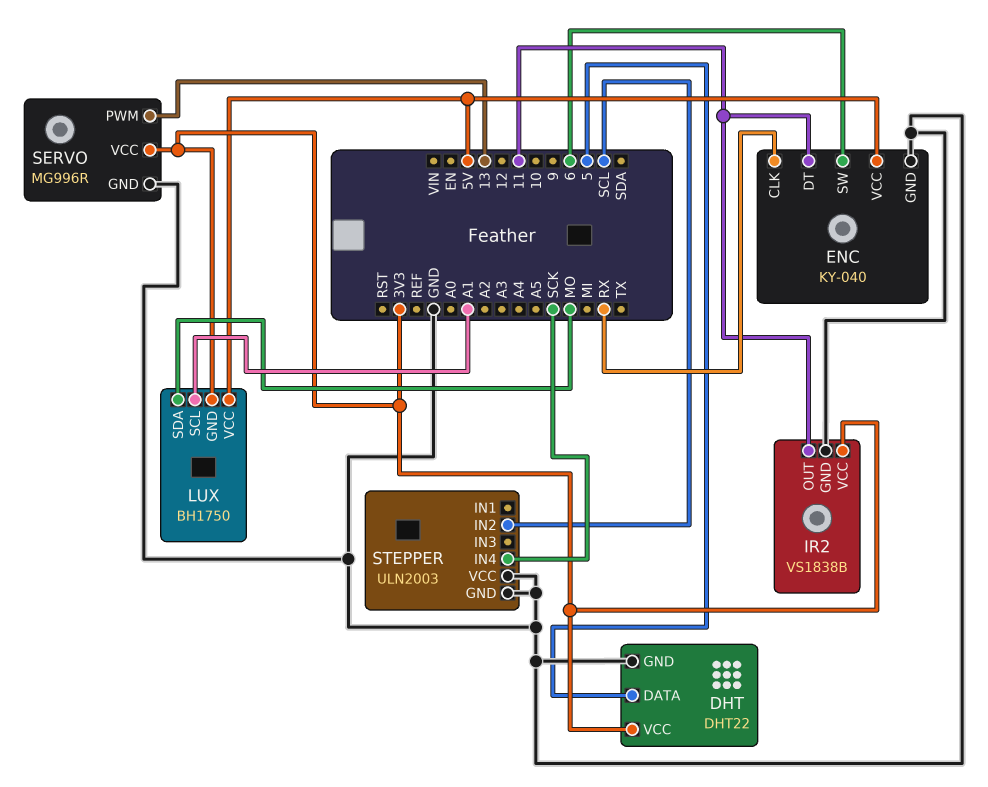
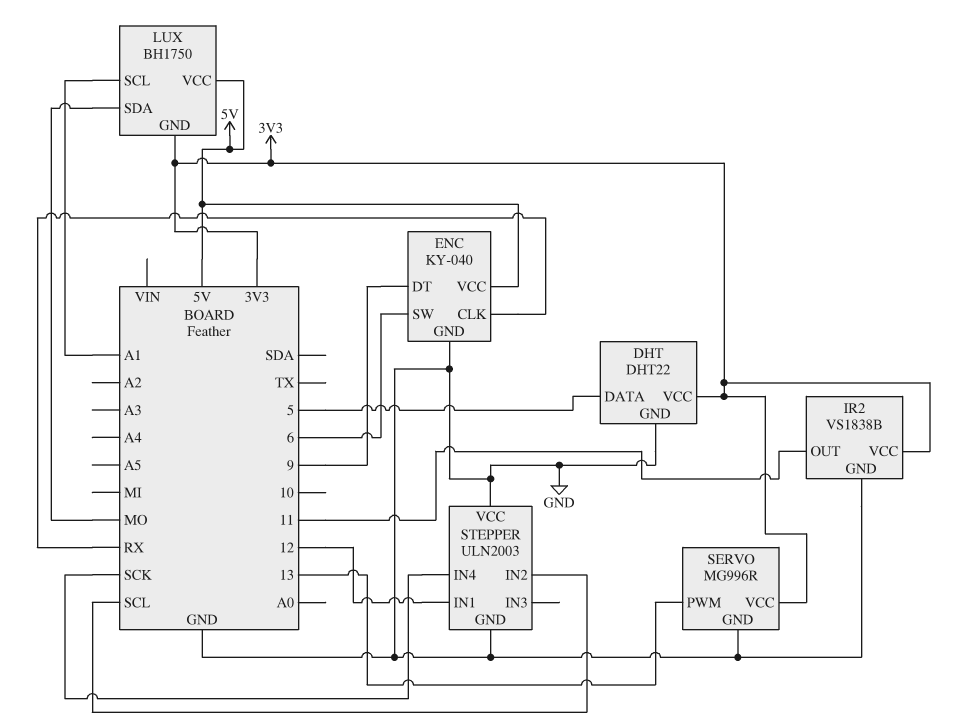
ENC pin DT: 11 -> 9
STEPPER pin IN1: none -> 12

